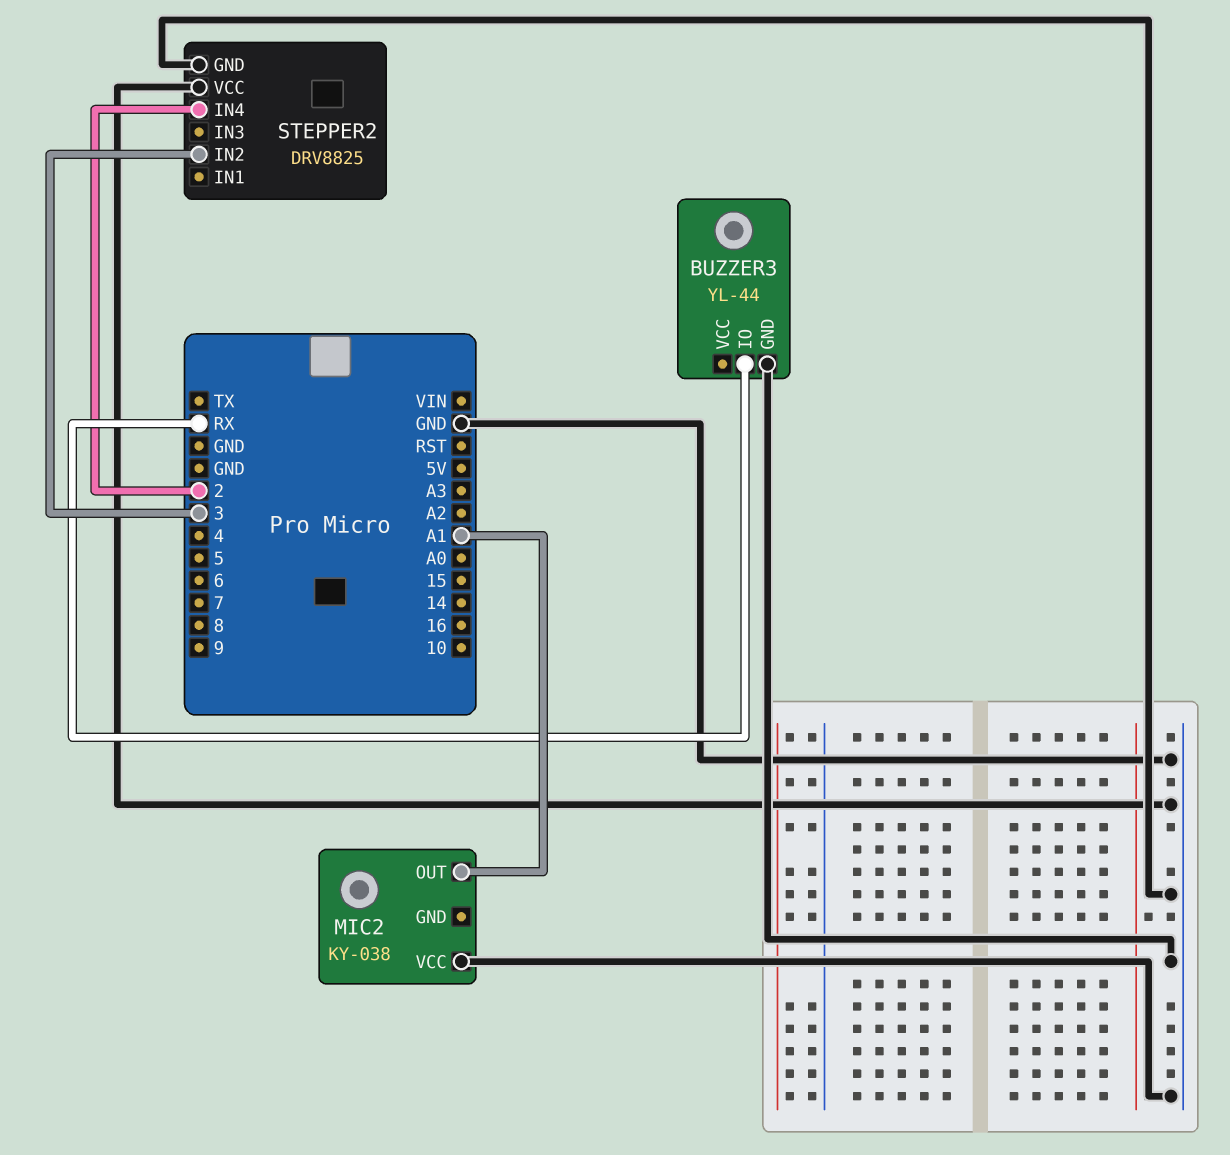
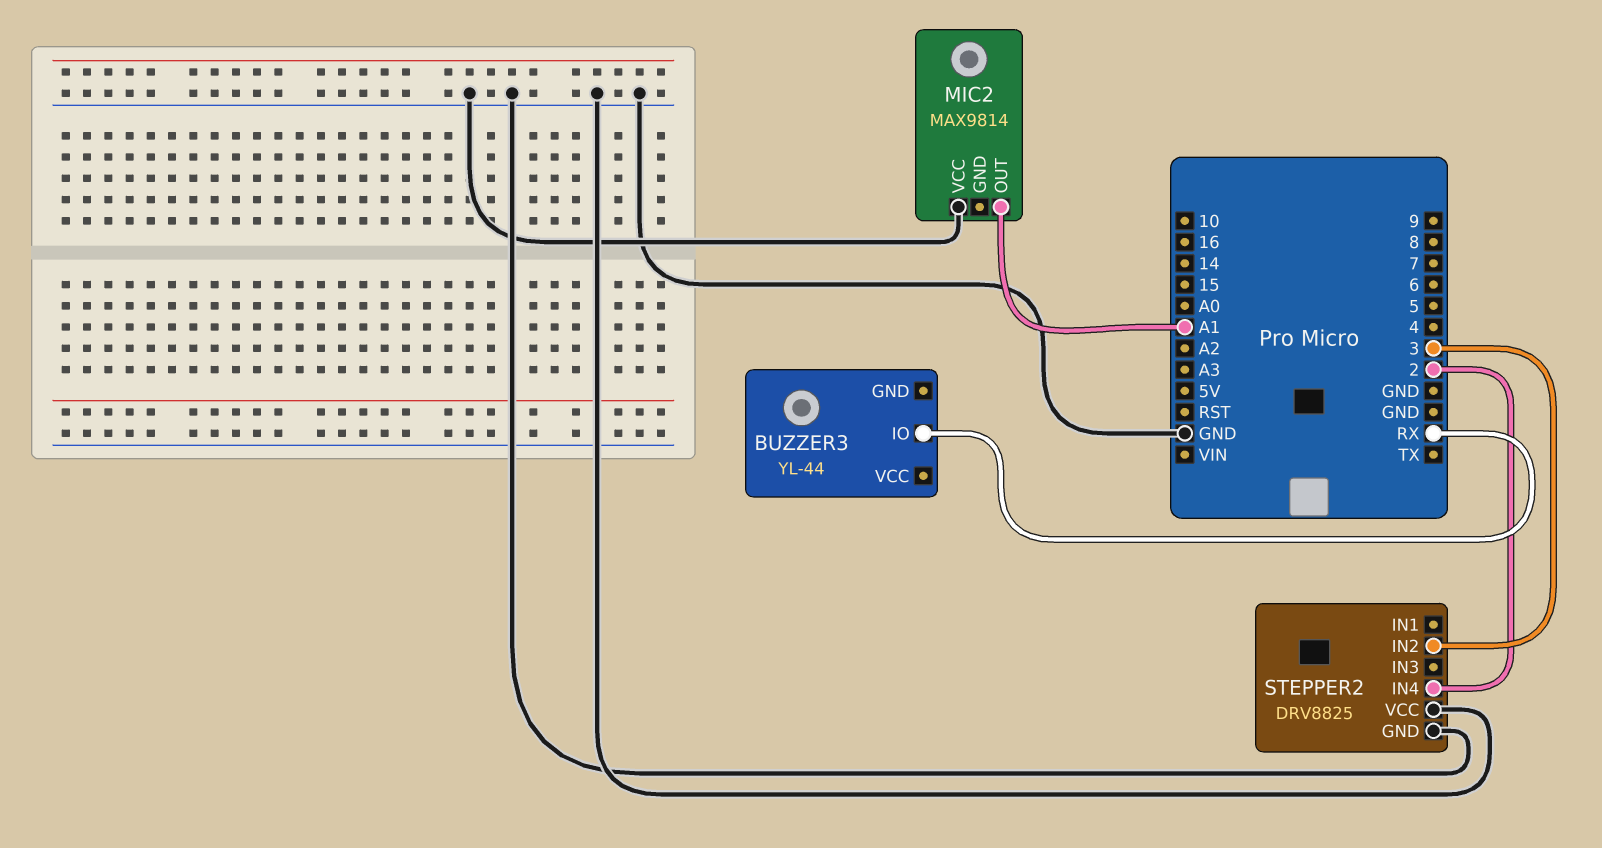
BUZZER3 pin GND: GND -> none
MIC2: KY-038 -> MAX9814

